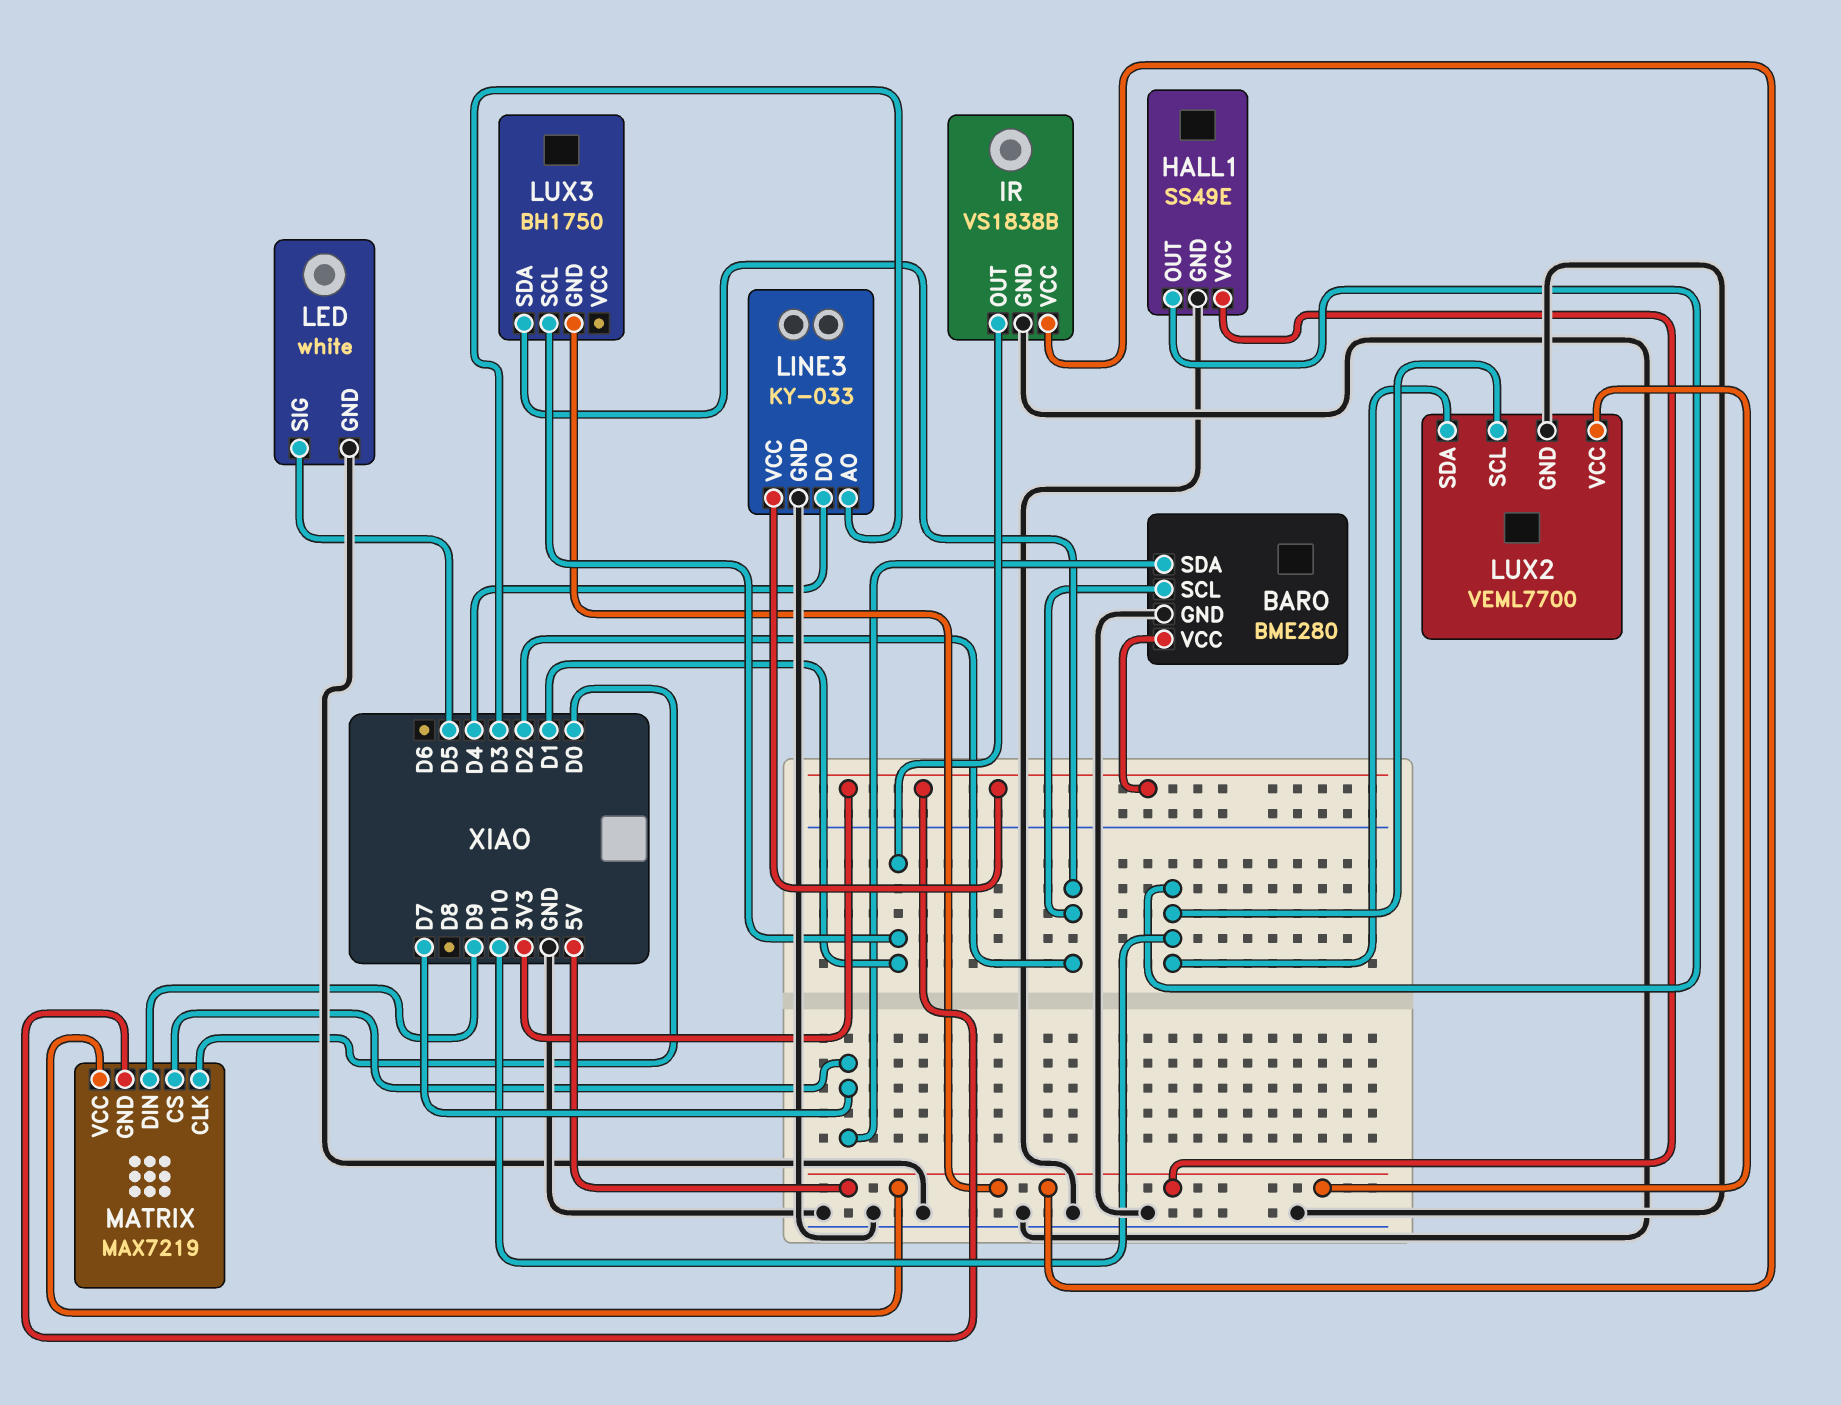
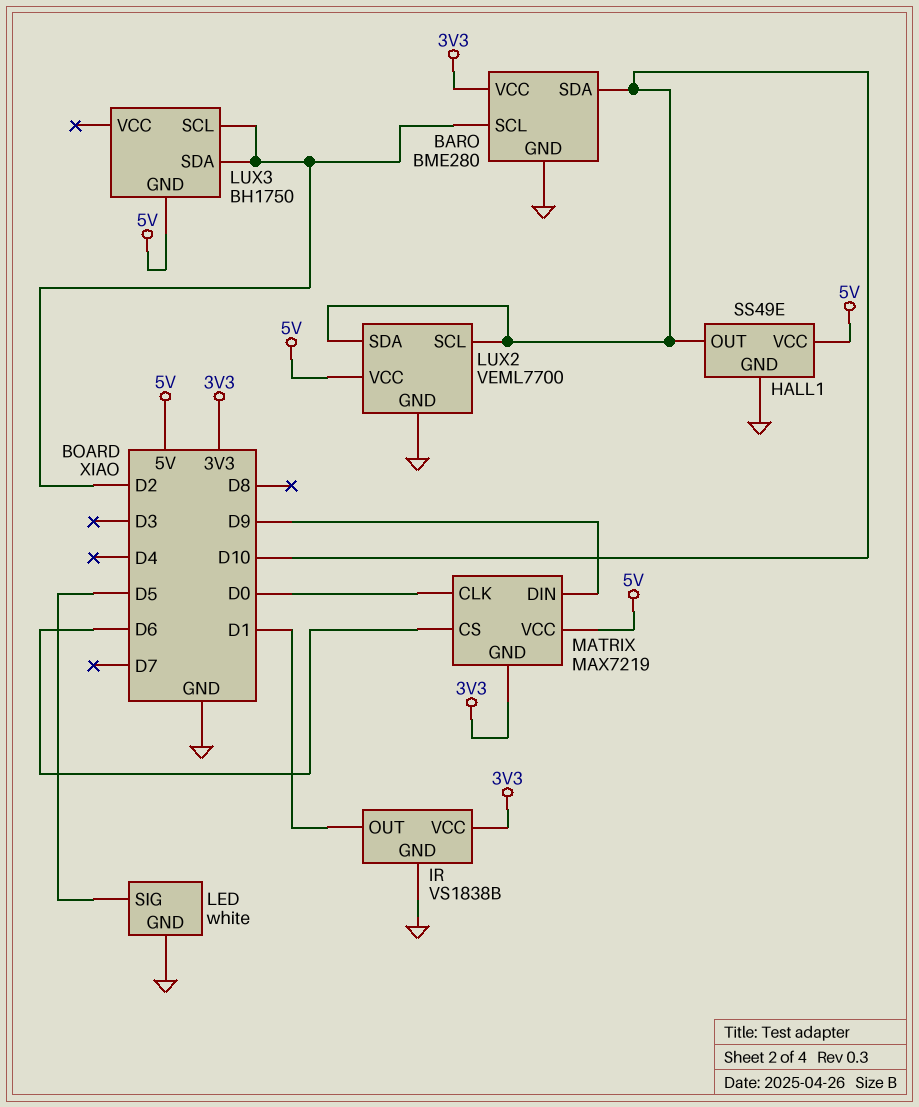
BARO pin SDA: D7 -> D10
IR pin VCC: 5V -> 3V3
LINE3: KY-033 -> none
LINE3 pin AO: D3 -> none
LINE3 pin DO: D4 -> none
LINE3 pin GND: GND -> none
LINE3 pin VCC: 3V3 -> none
LUX3 pin SCL: D1 -> D2
MATRIX pin CS: D7 -> D6

